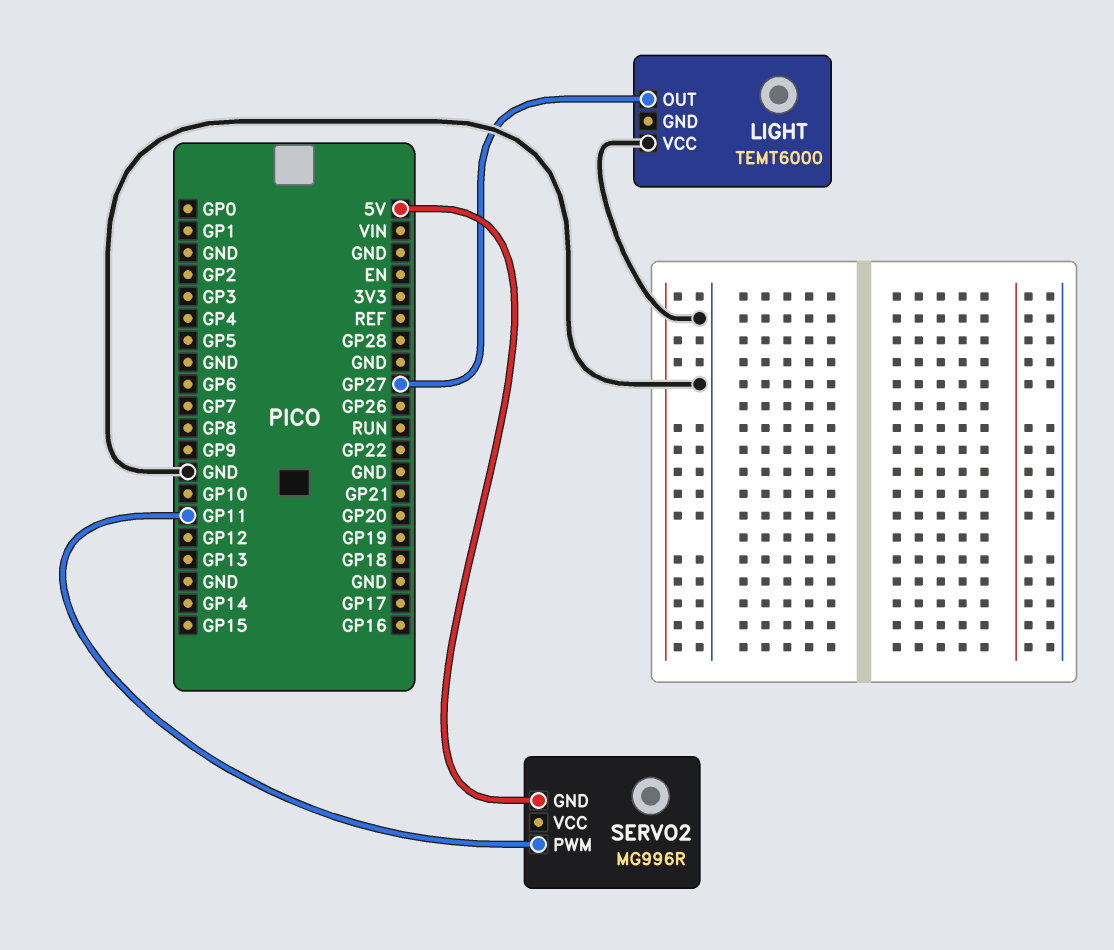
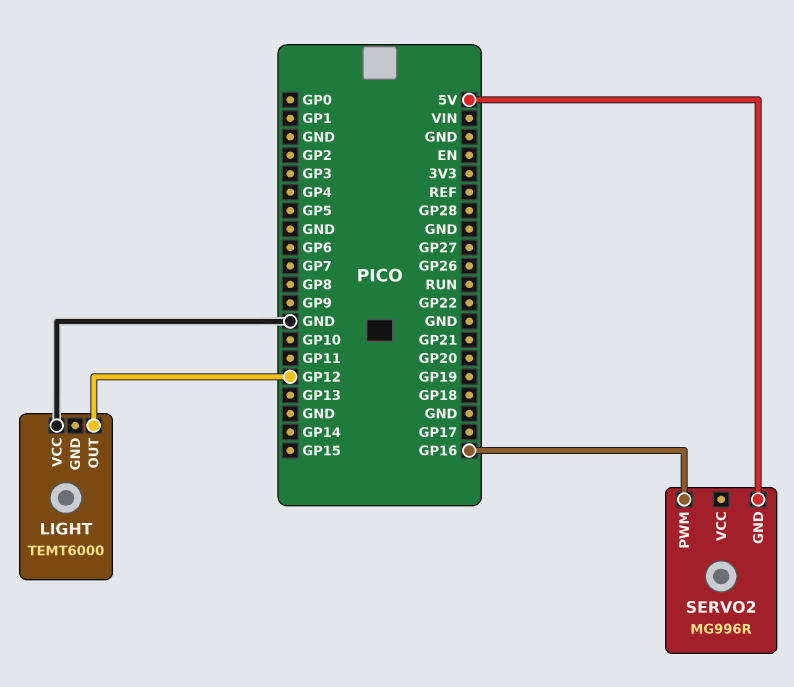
LIGHT pin OUT: GP27 -> GP12
SERVO2 pin PWM: GP11 -> GP16

